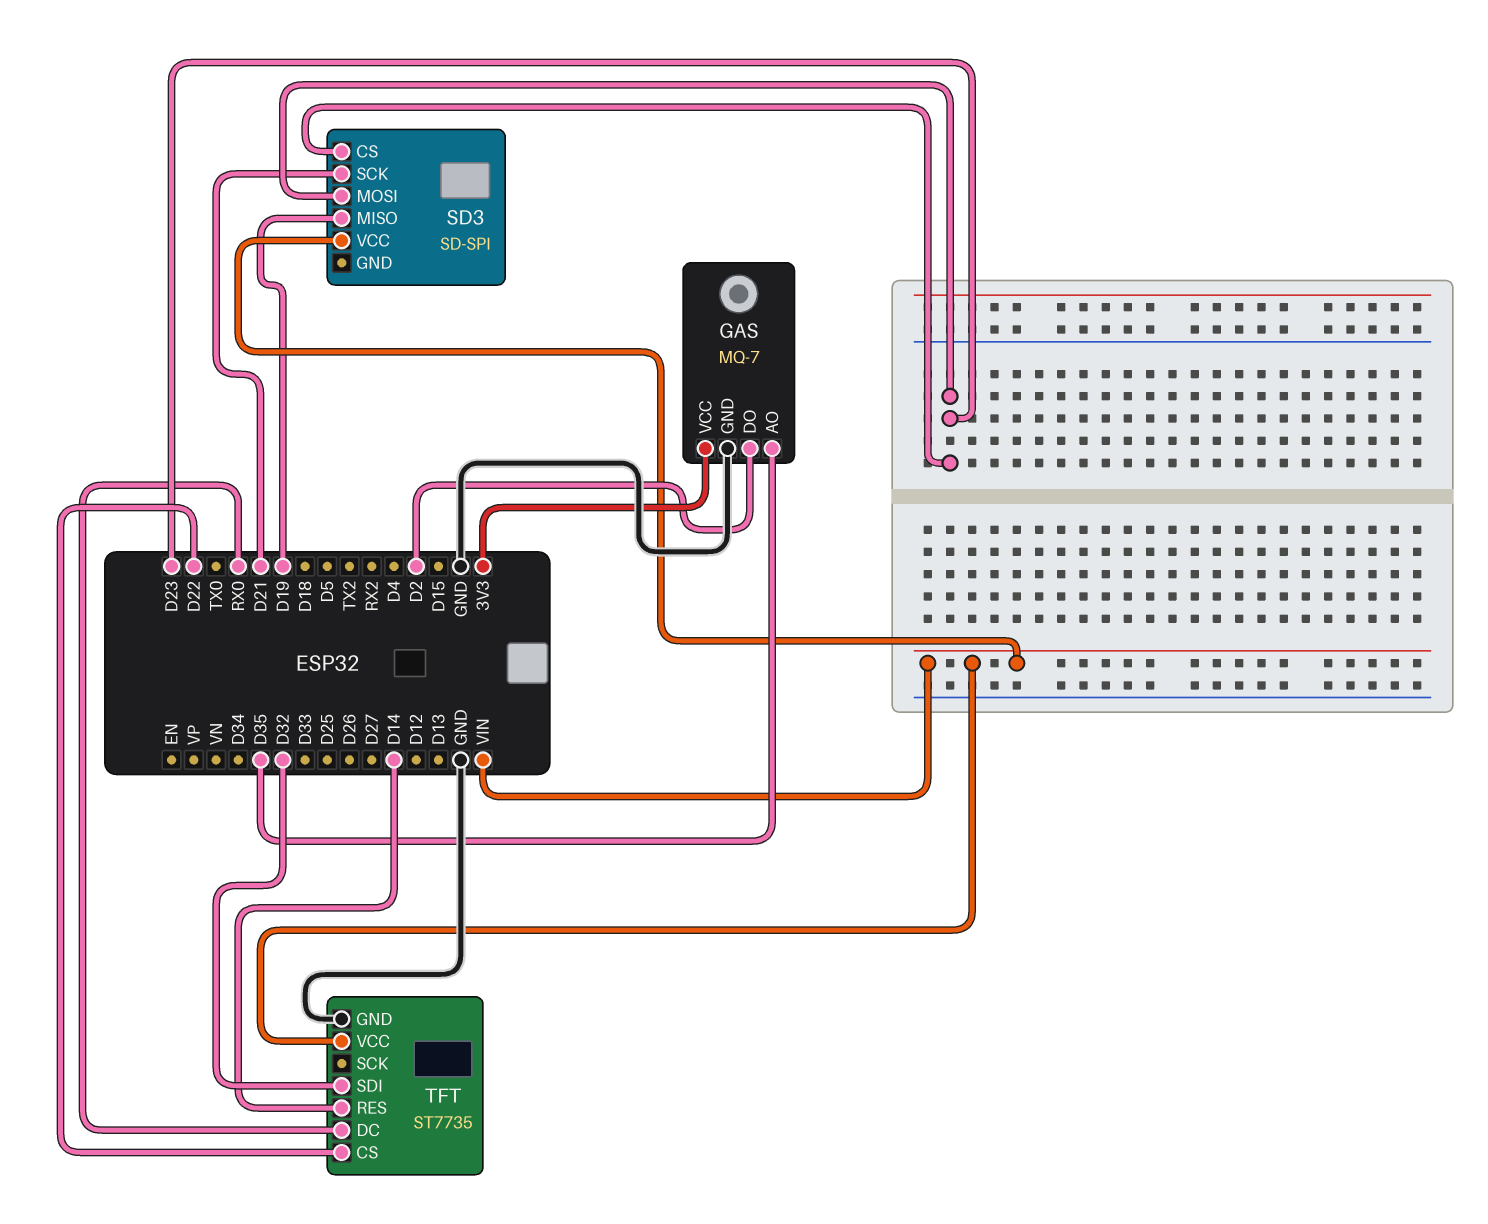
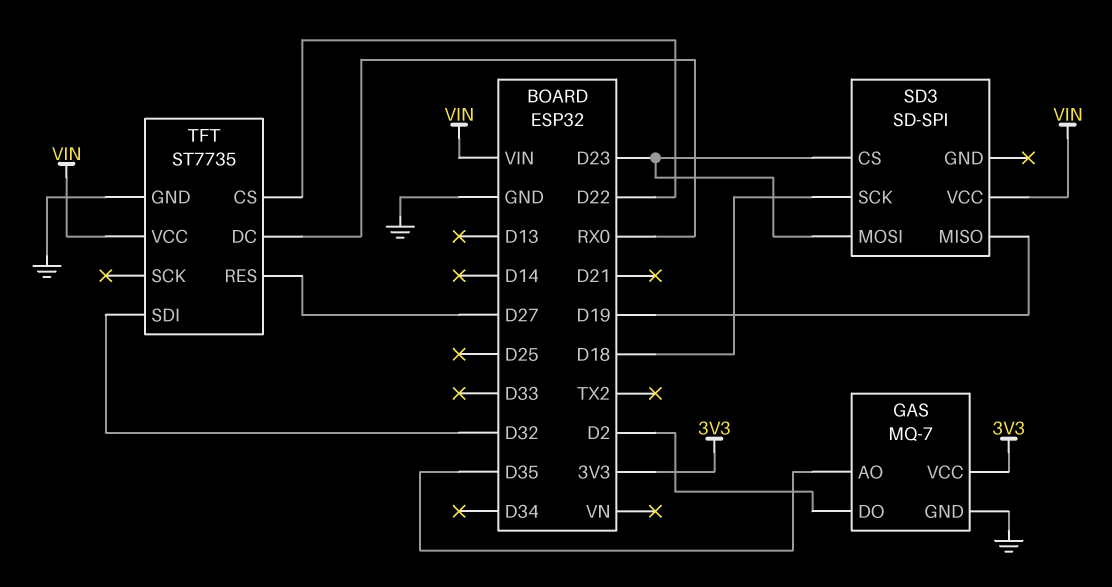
SD3 pin SCK: D21 -> D18
TFT pin RES: D14 -> D27

